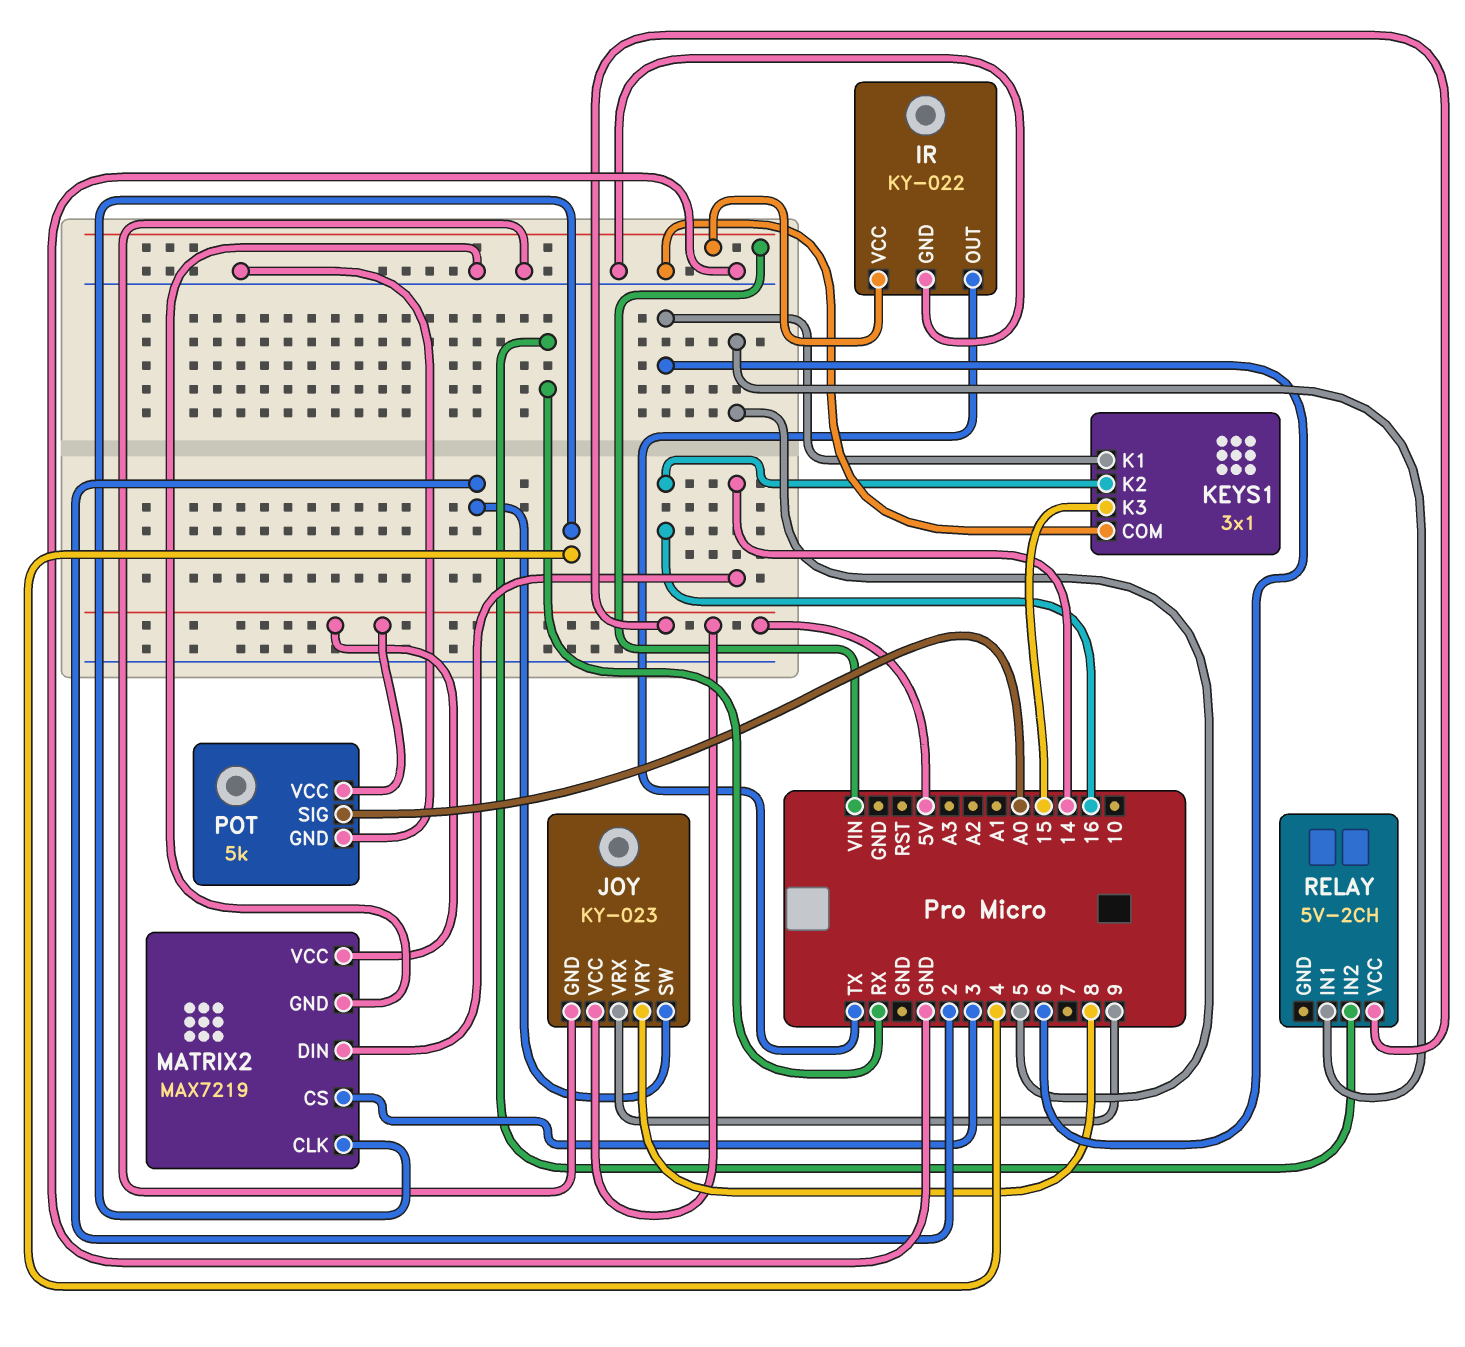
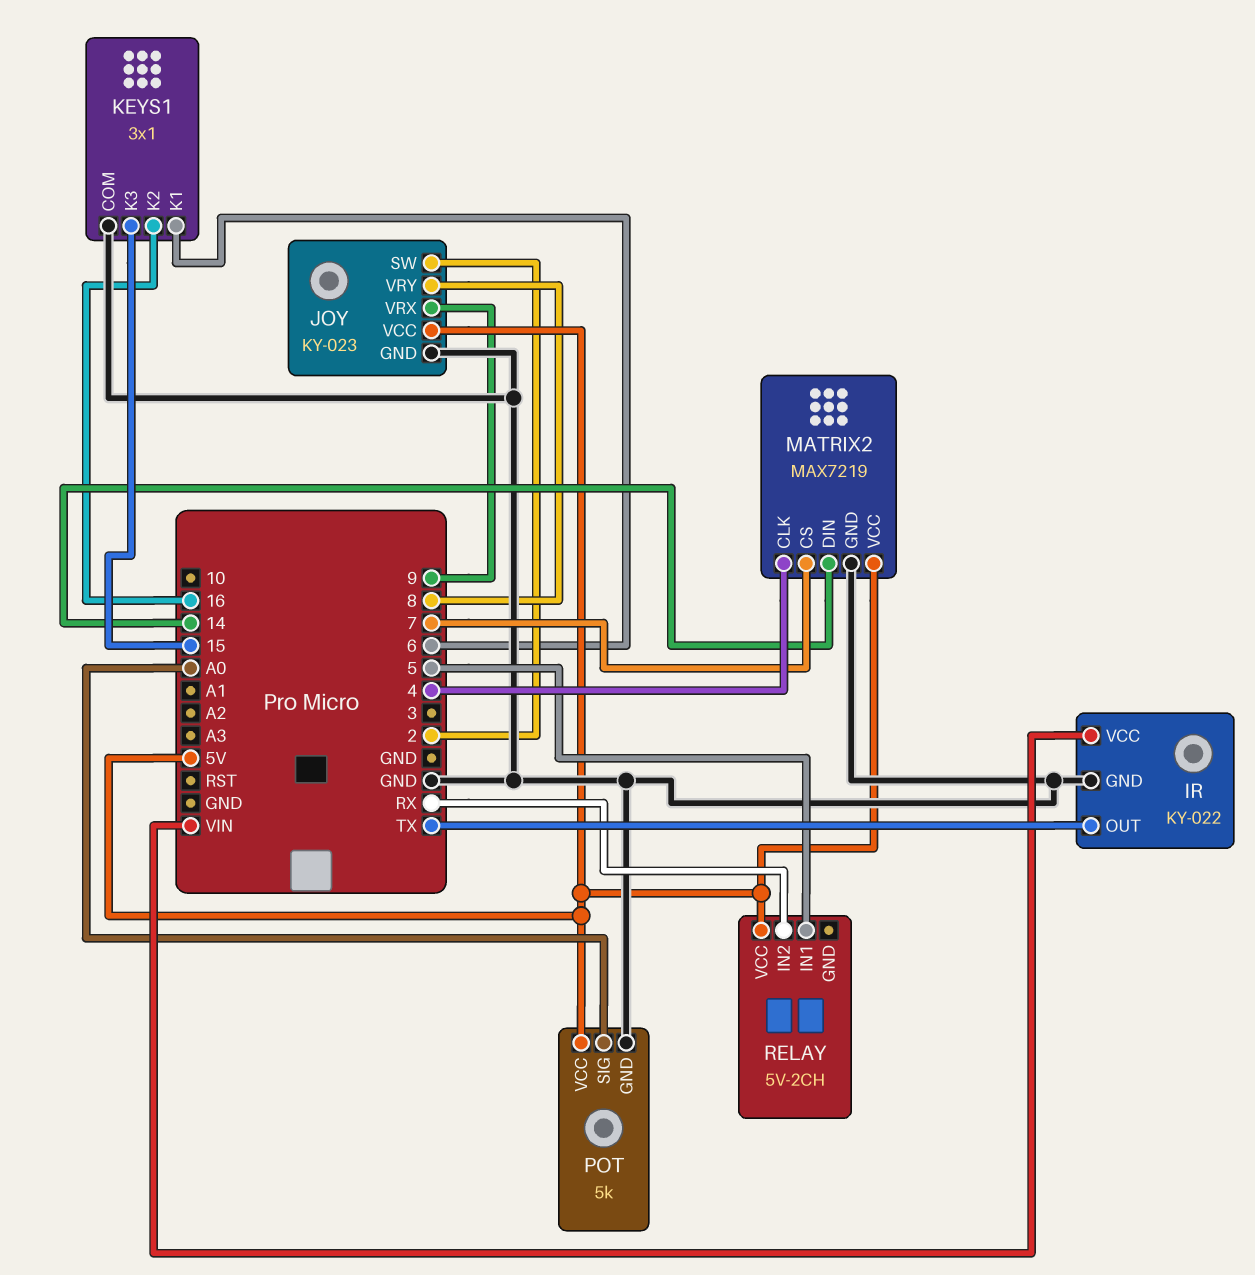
MATRIX2 pin CS: 3 -> 7

